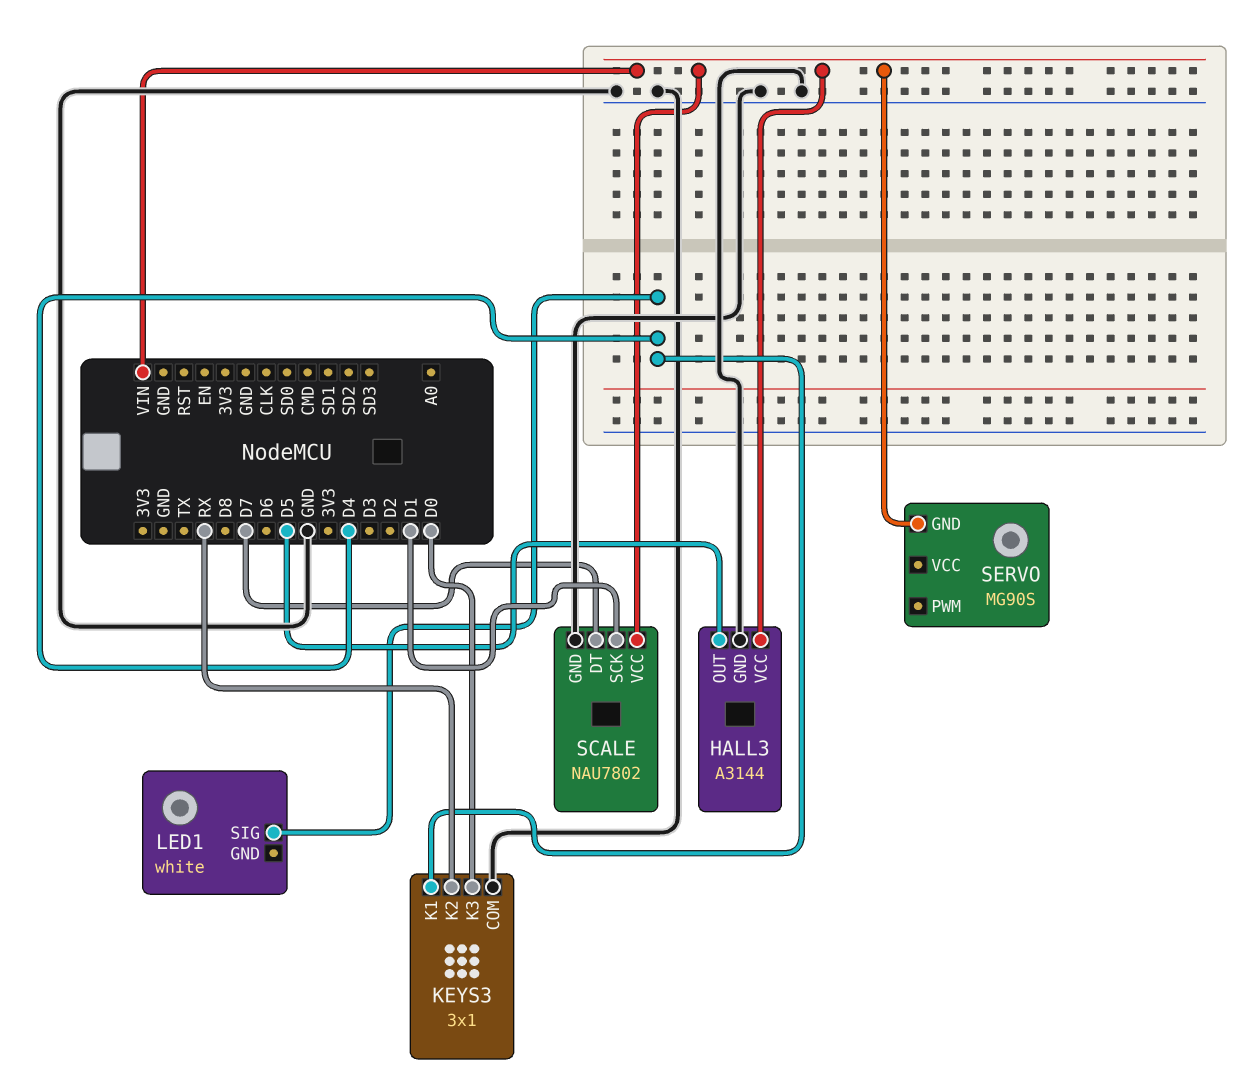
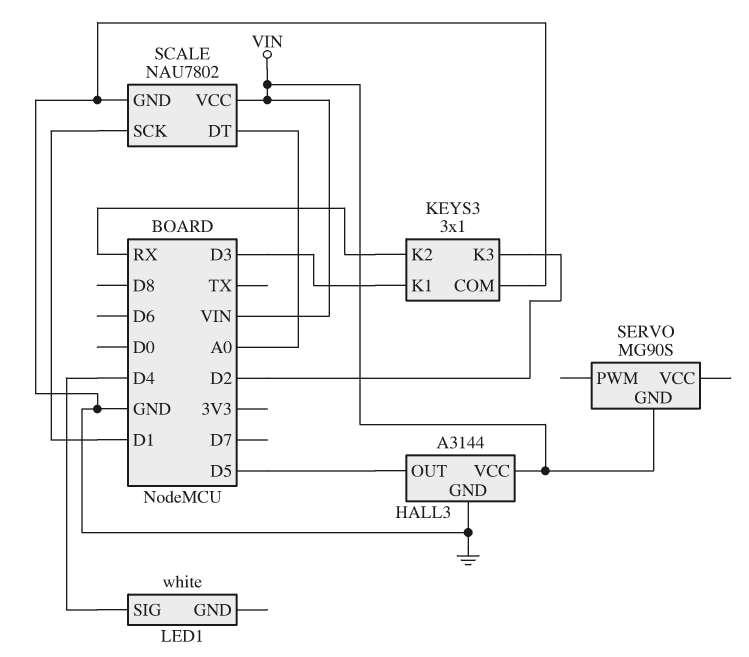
KEYS3 pin K1: D4 -> D3
KEYS3 pin K3: D0 -> D2
SCALE pin DT: D7 -> A0

